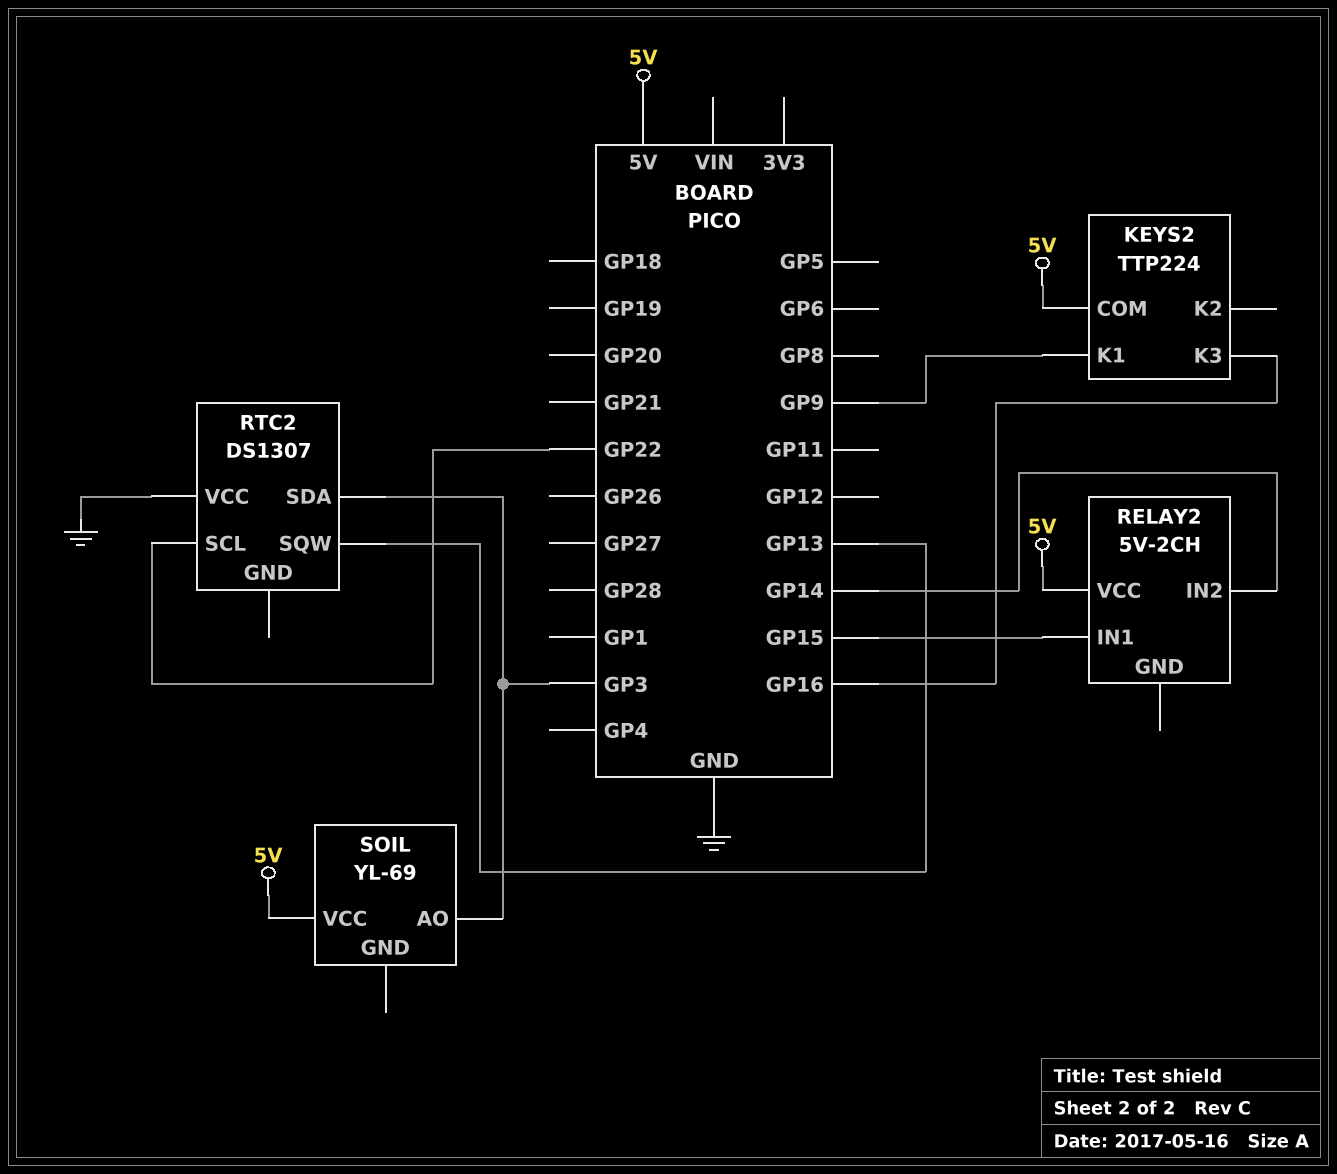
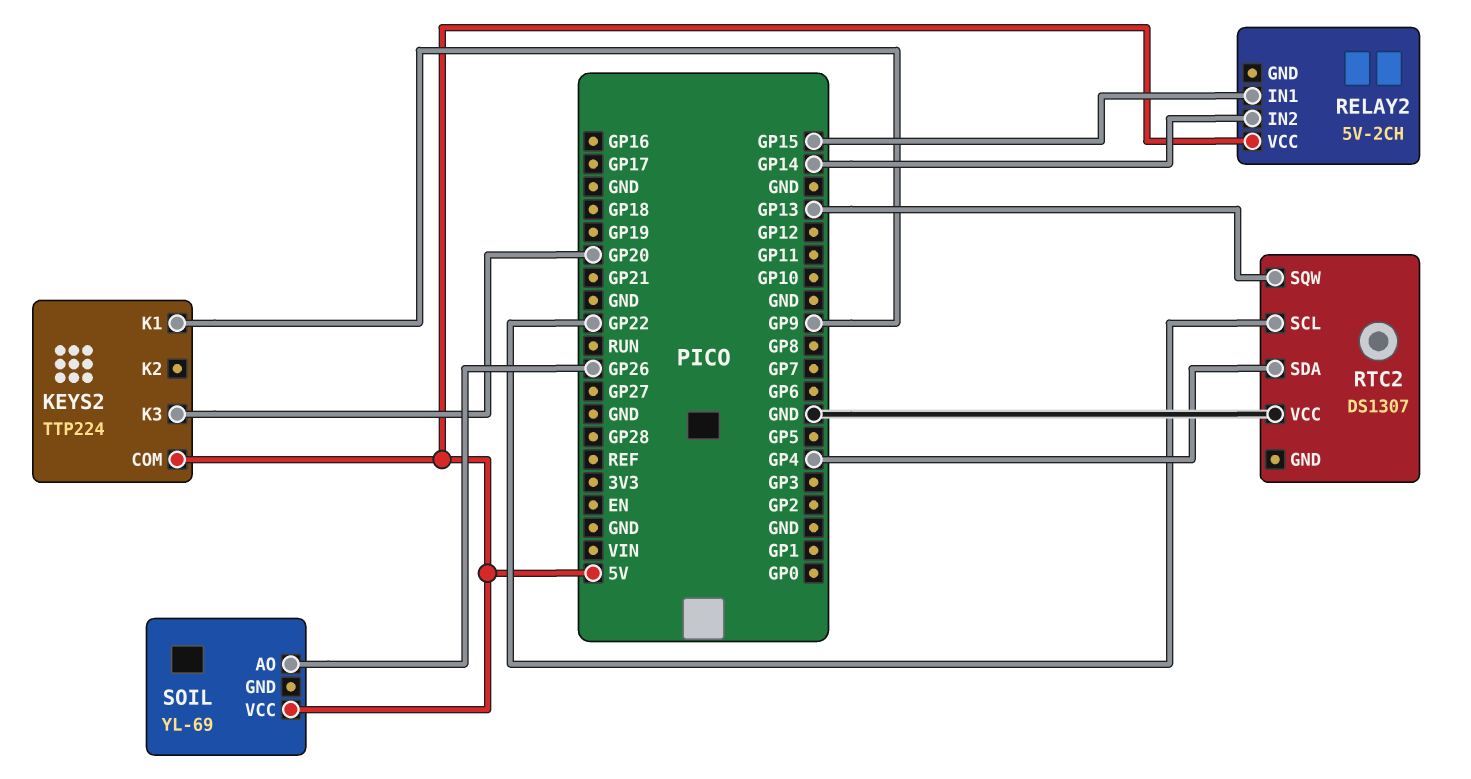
KEYS2 pin K3: GP16 -> GP20
RTC2 pin SDA: GP3 -> GP4
SOIL pin AO: GP3 -> GP26

